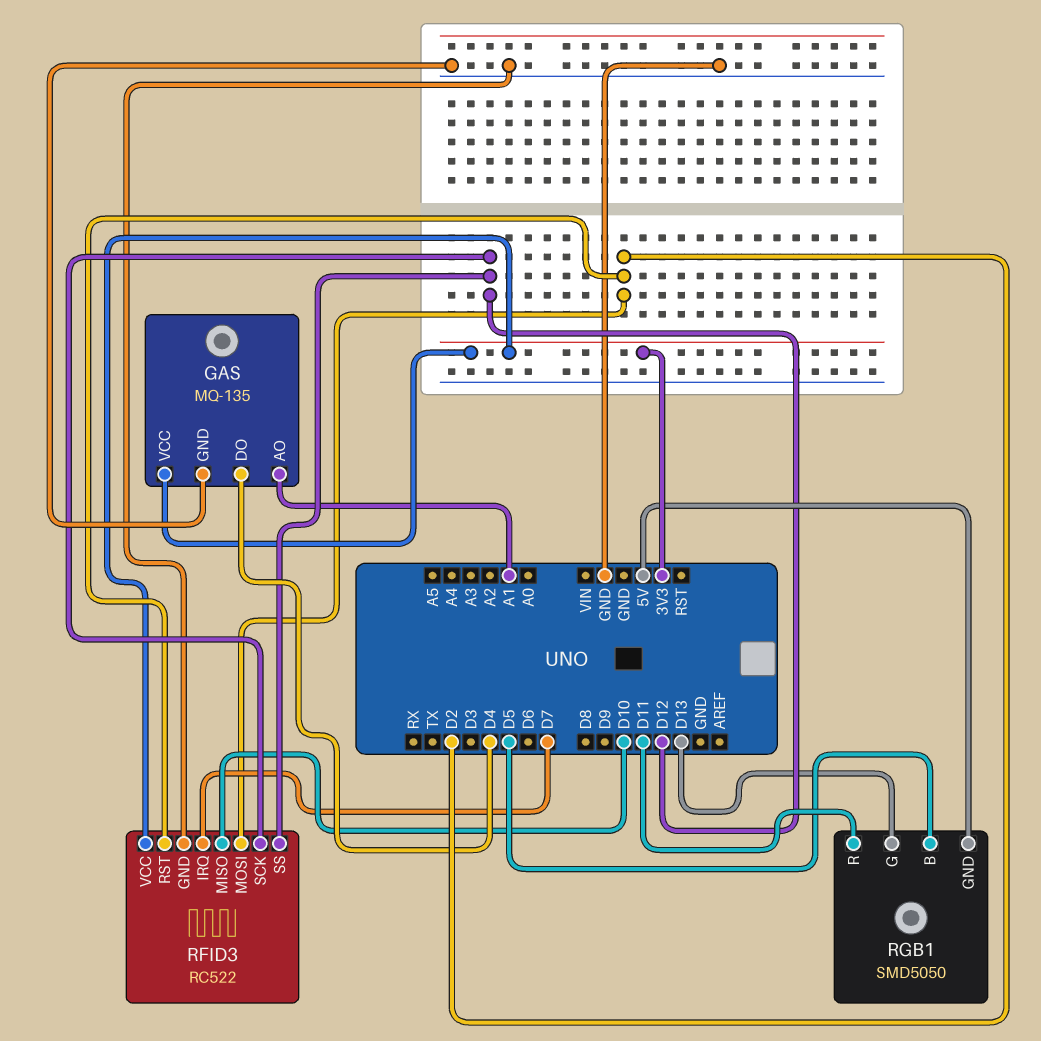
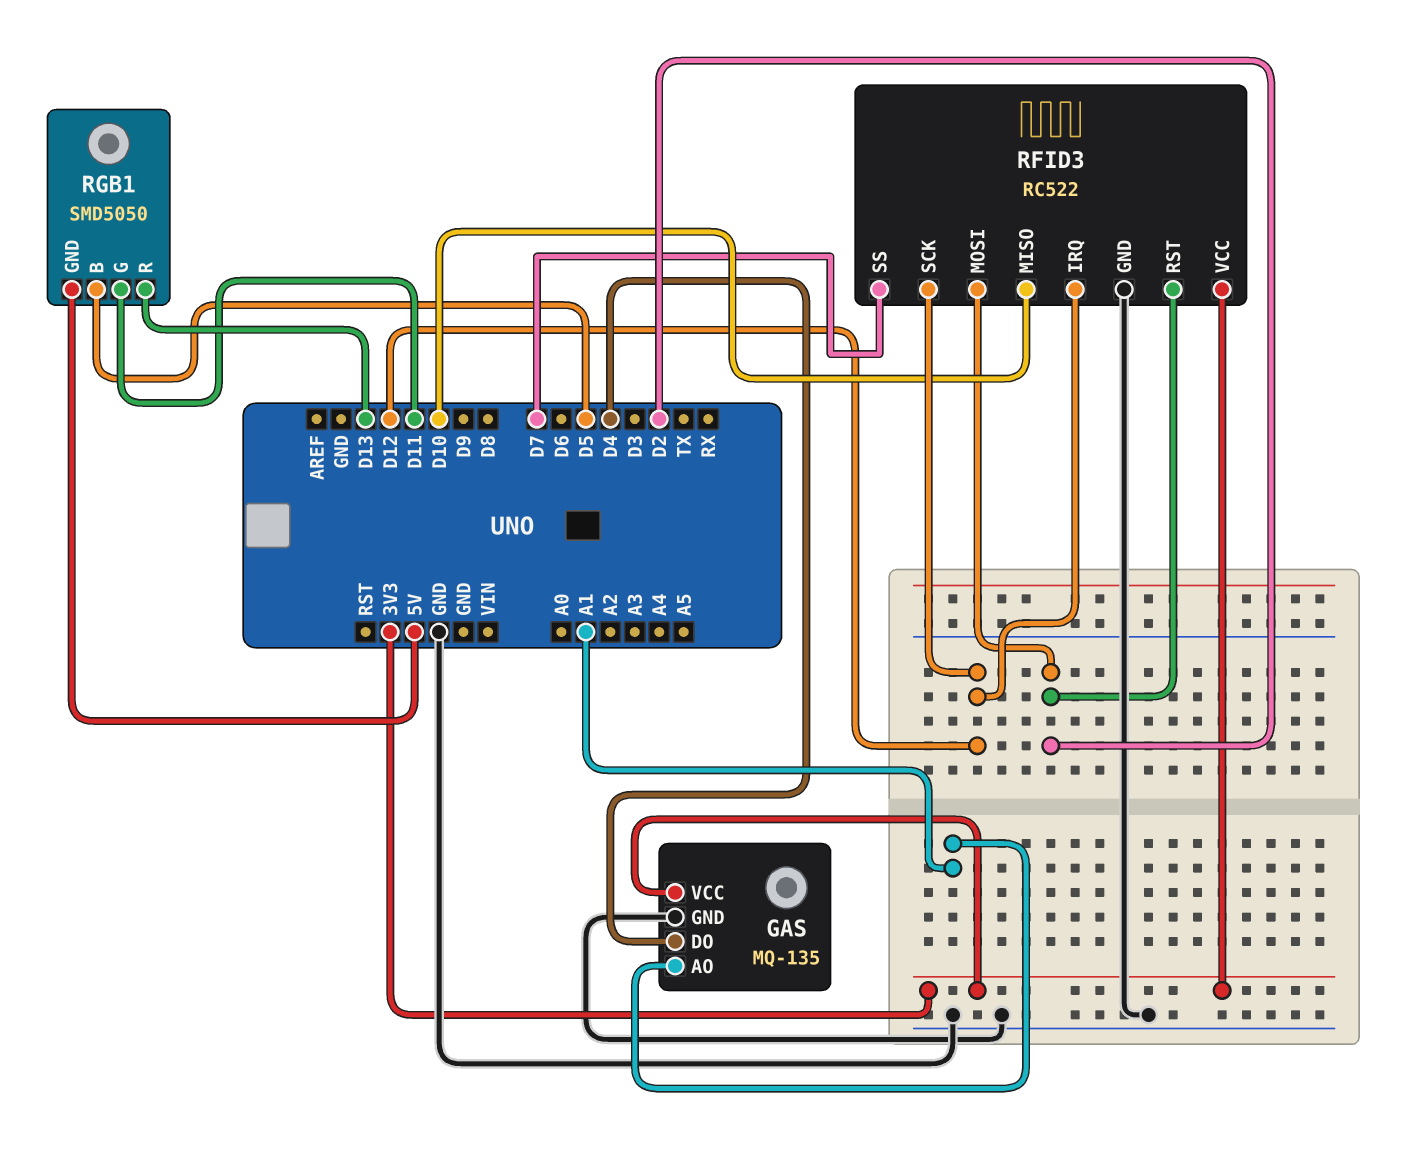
RFID3 pin IRQ: D7 -> D12
RFID3 pin SS: D12 -> D7
RGB1 pin G: D13 -> D11
RGB1 pin R: D11 -> D13

